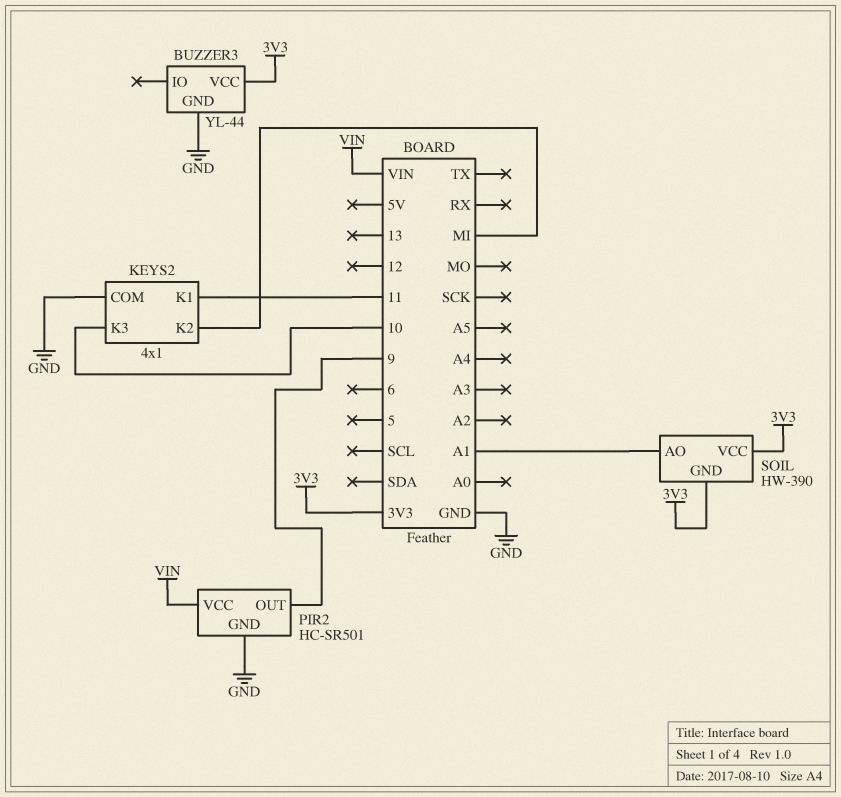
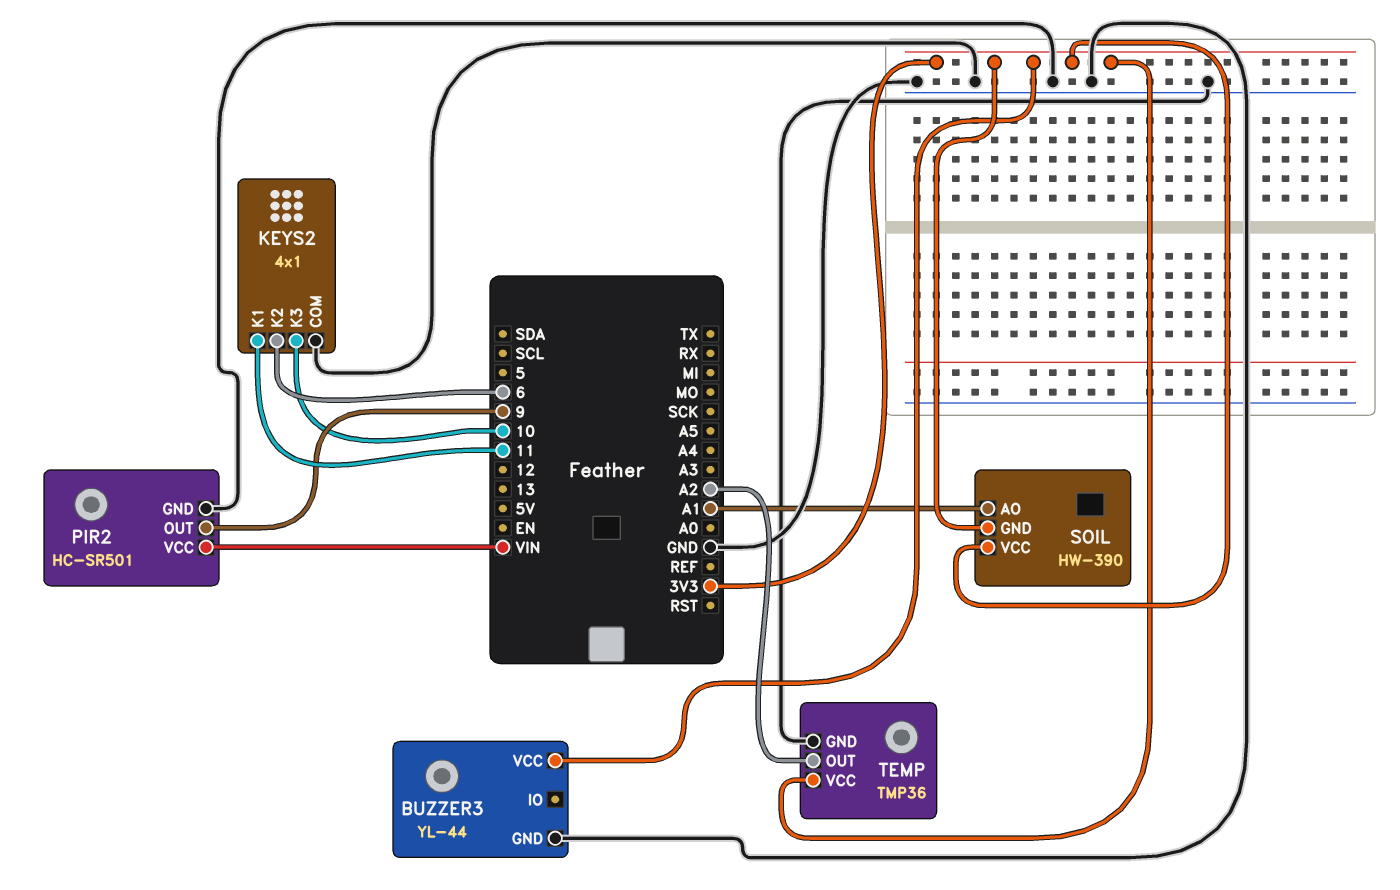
KEYS2 pin K2: MI -> 6
TEMP: none -> TMP36
TEMP pin GND: none -> GND
TEMP pin OUT: none -> A2
TEMP pin VCC: none -> 3V3

